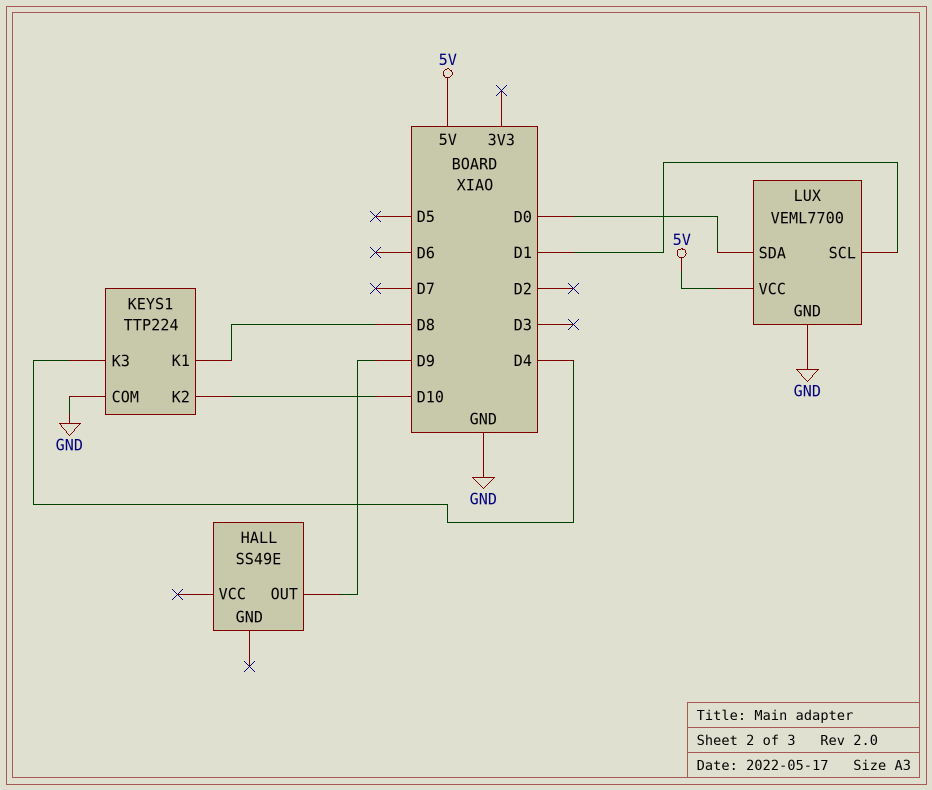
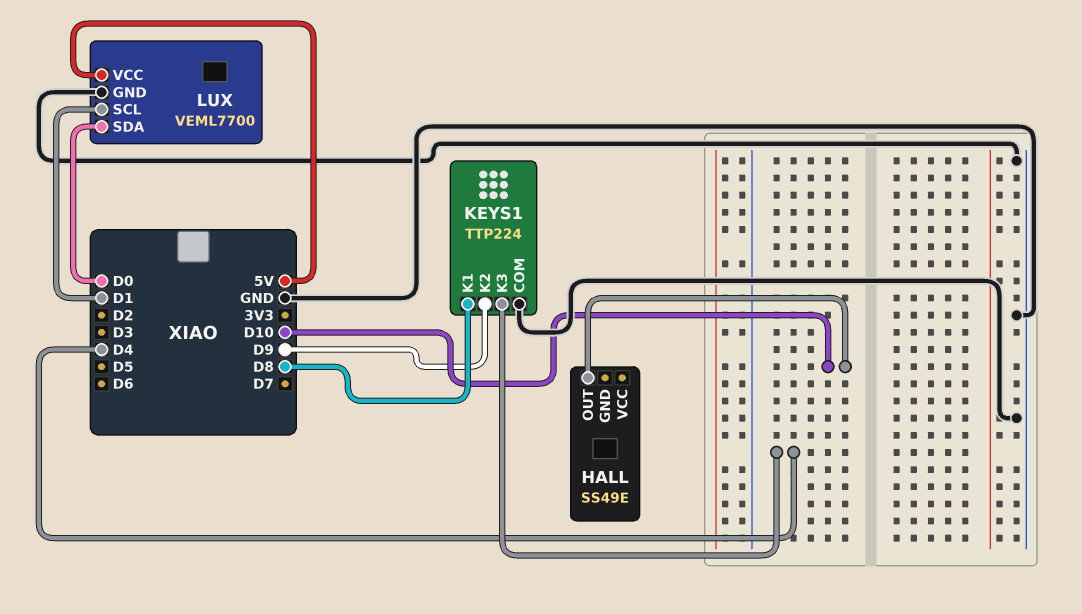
HALL pin OUT: D9 -> D10
KEYS1 pin K2: D10 -> D9

